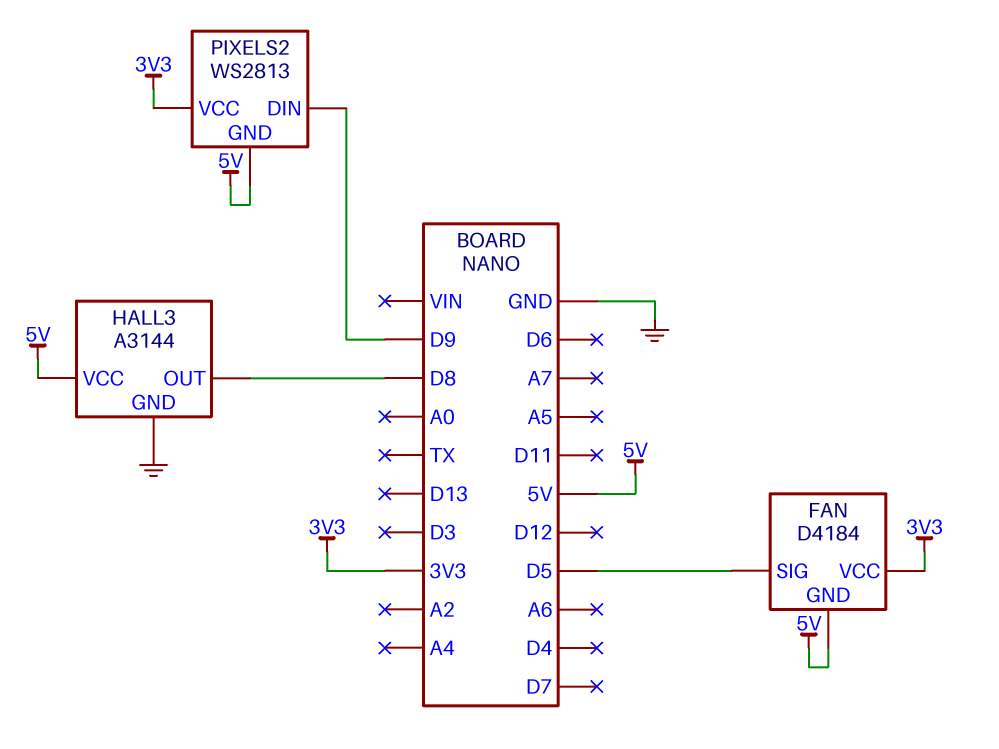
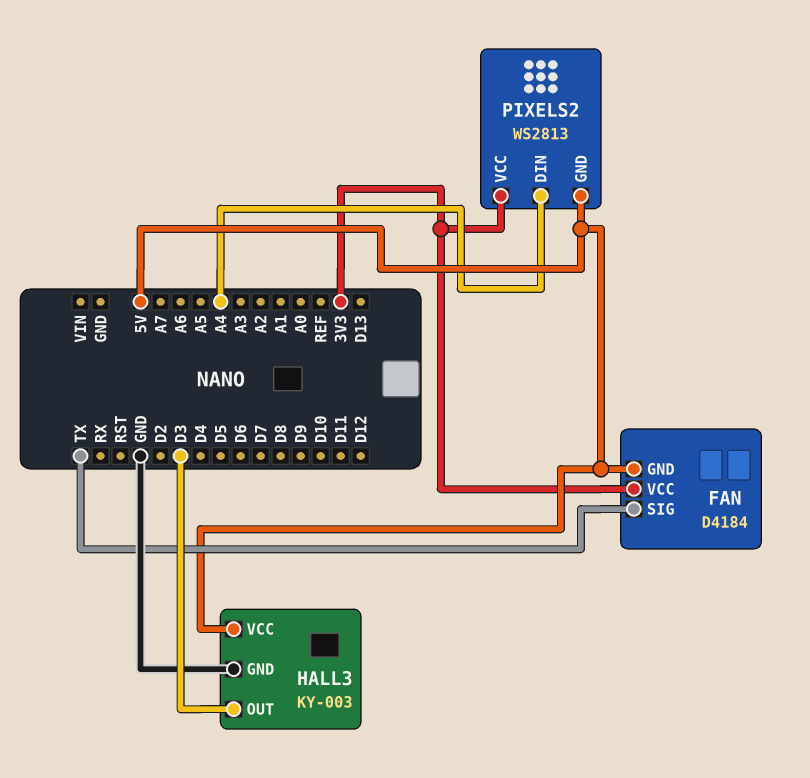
FAN pin SIG: D5 -> TX
HALL3: A3144 -> KY-003
HALL3 pin OUT: D8 -> D3
PIXELS2 pin DIN: D9 -> A4

